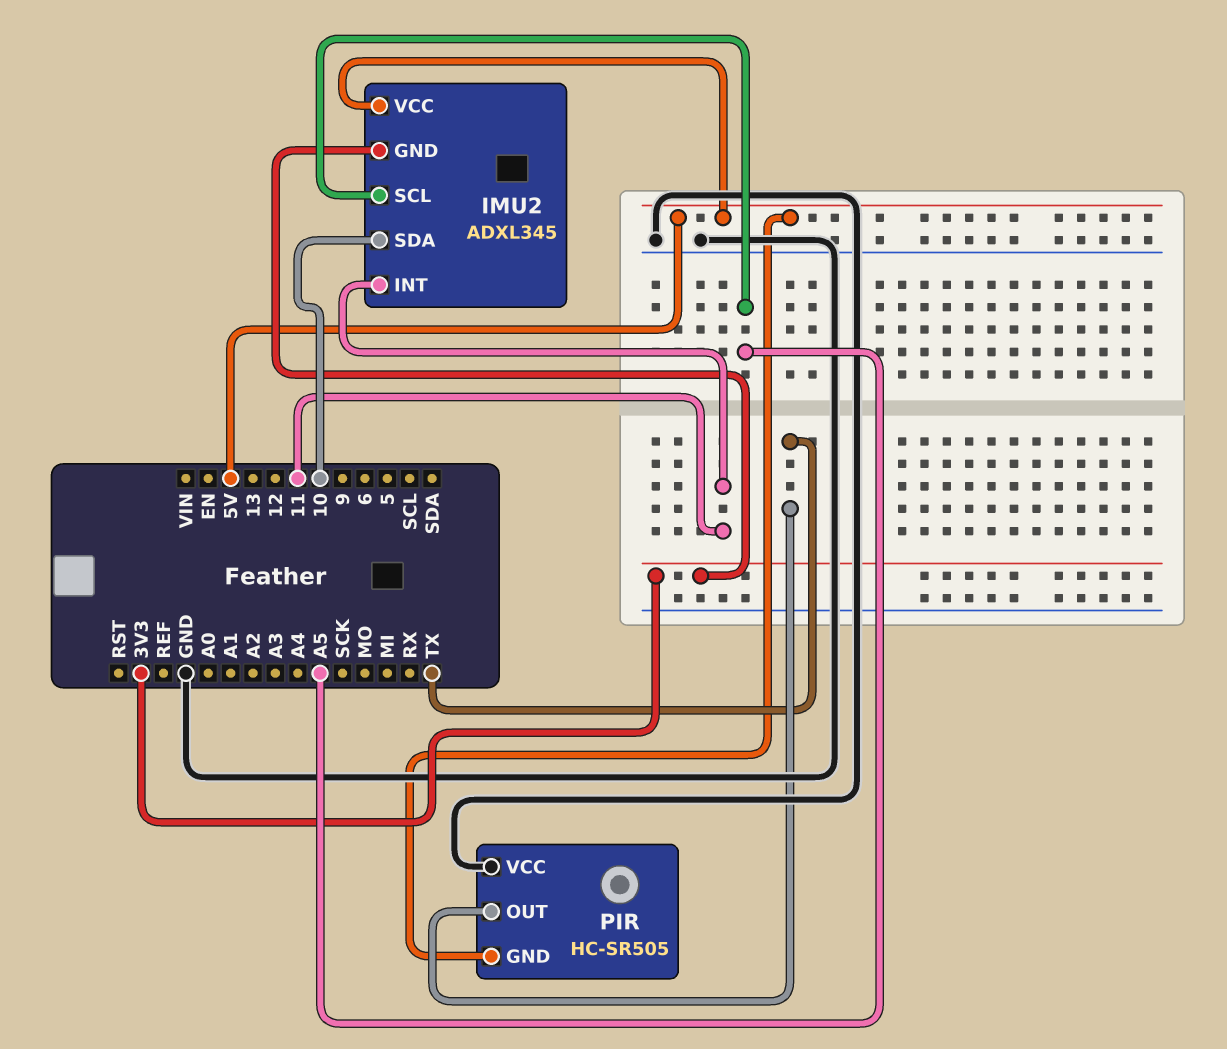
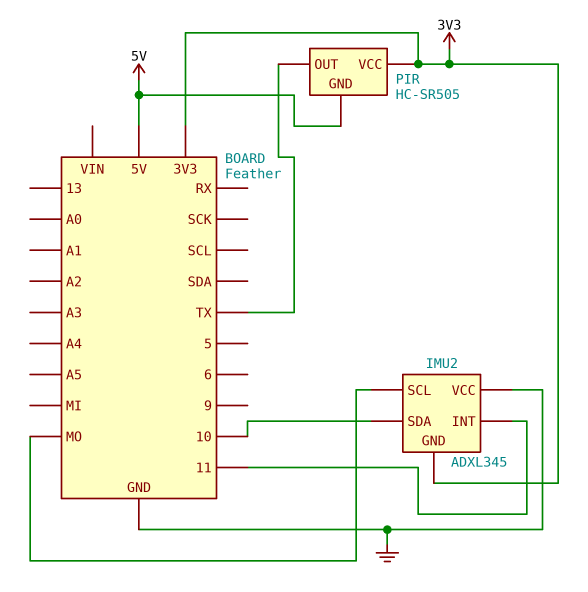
IMU2 pin SCL: A5 -> MO
IMU2 pin VCC: 5V -> GND
PIR pin VCC: GND -> 3V3

